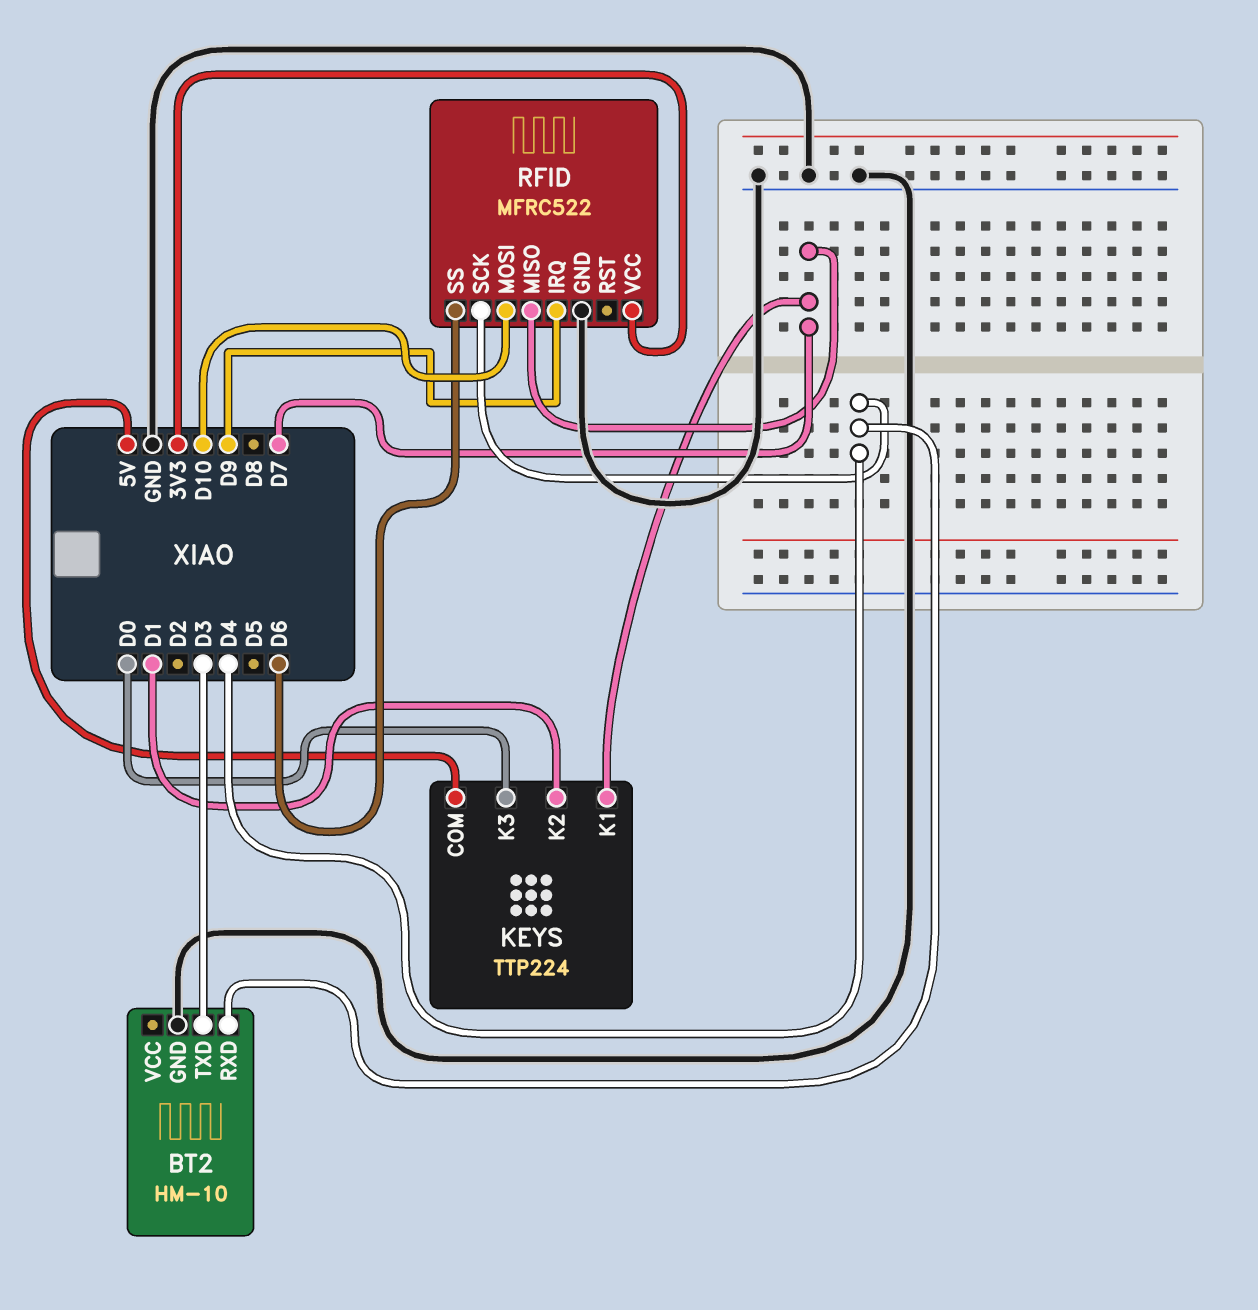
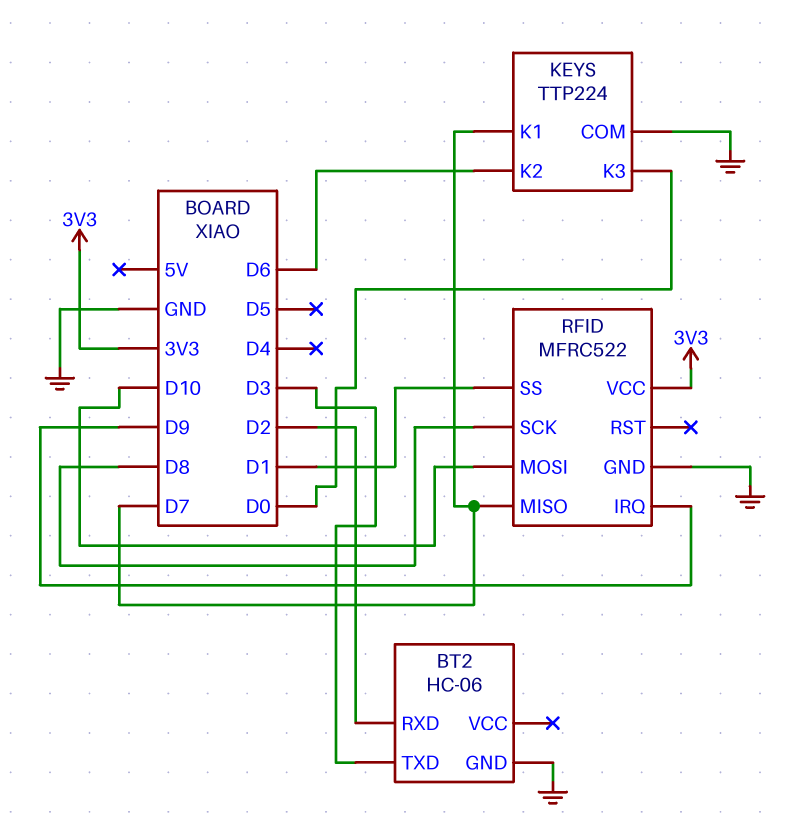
BT2: HM-10 -> HC-06
BT2 pin RXD: D4 -> D2
KEYS pin COM: 5V -> GND
KEYS pin K2: D1 -> D6
RFID pin SCK: D4 -> D8
RFID pin SS: D6 -> D1

